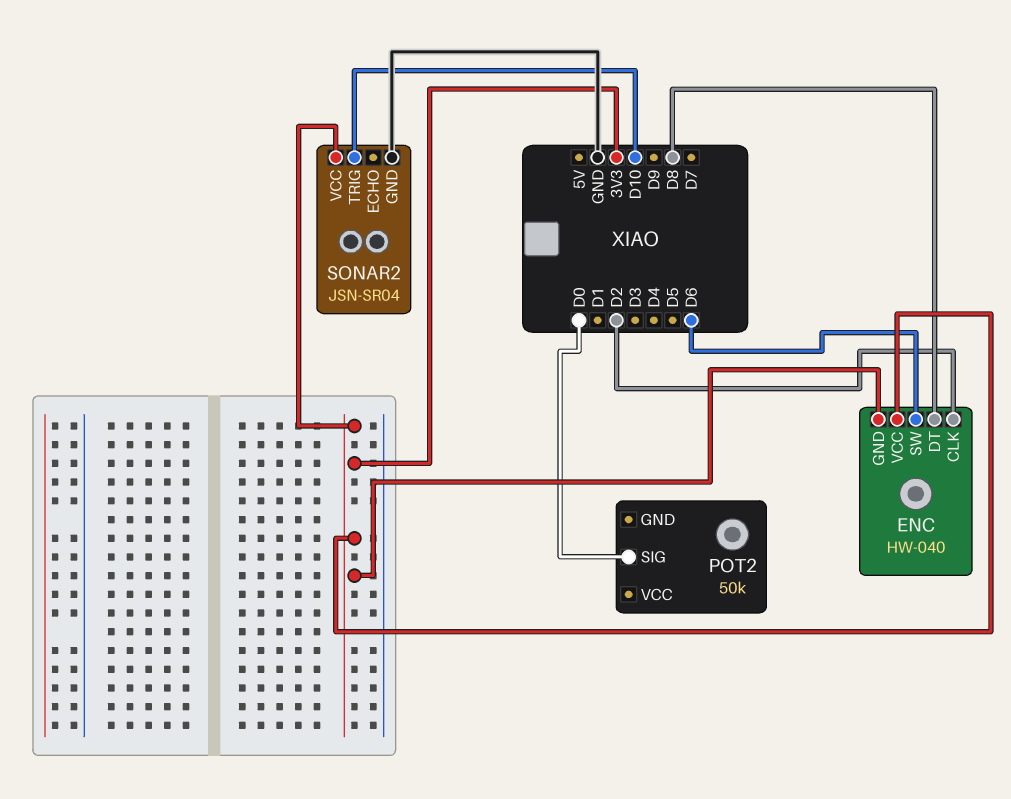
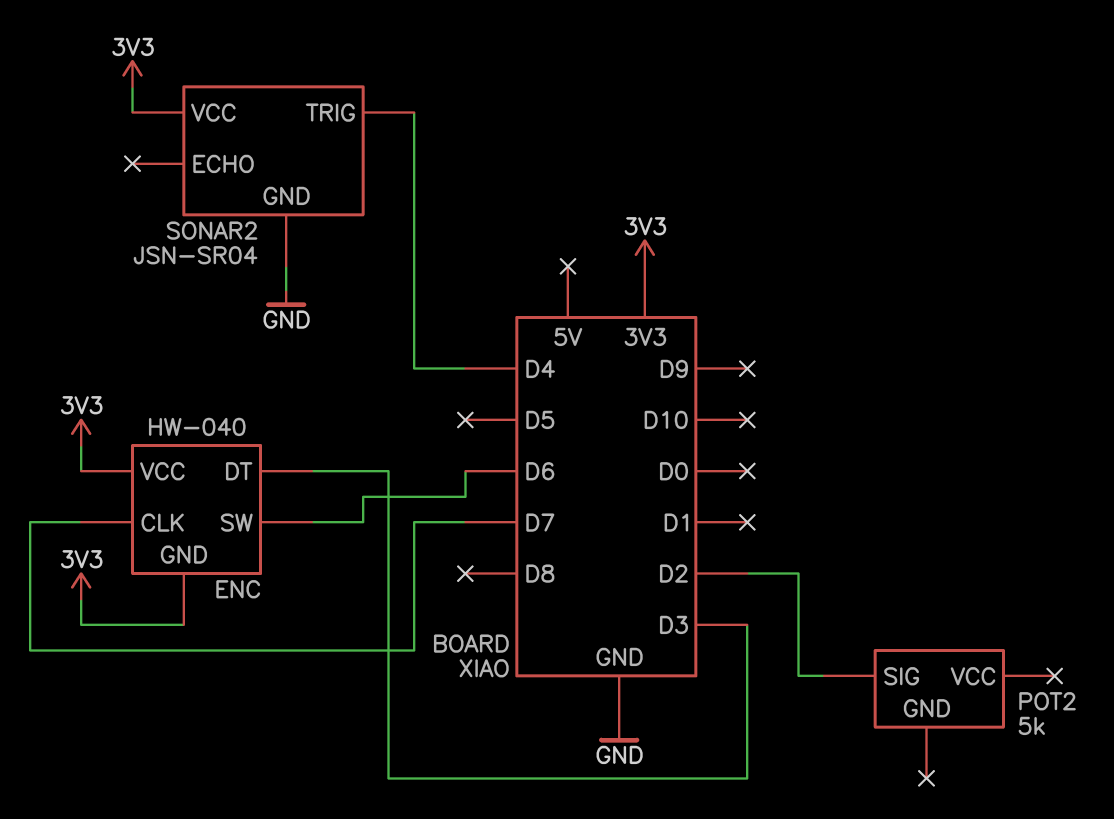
ENC pin CLK: D2 -> D7
ENC pin DT: D8 -> D3
POT2: 50k -> 5k
POT2 pin SIG: D0 -> D2
SONAR2 pin TRIG: D10 -> D4

